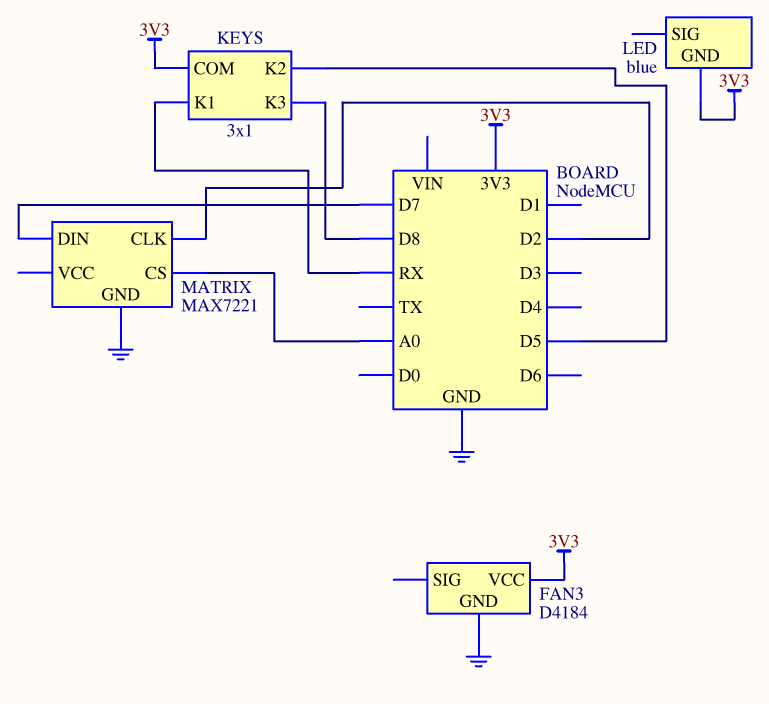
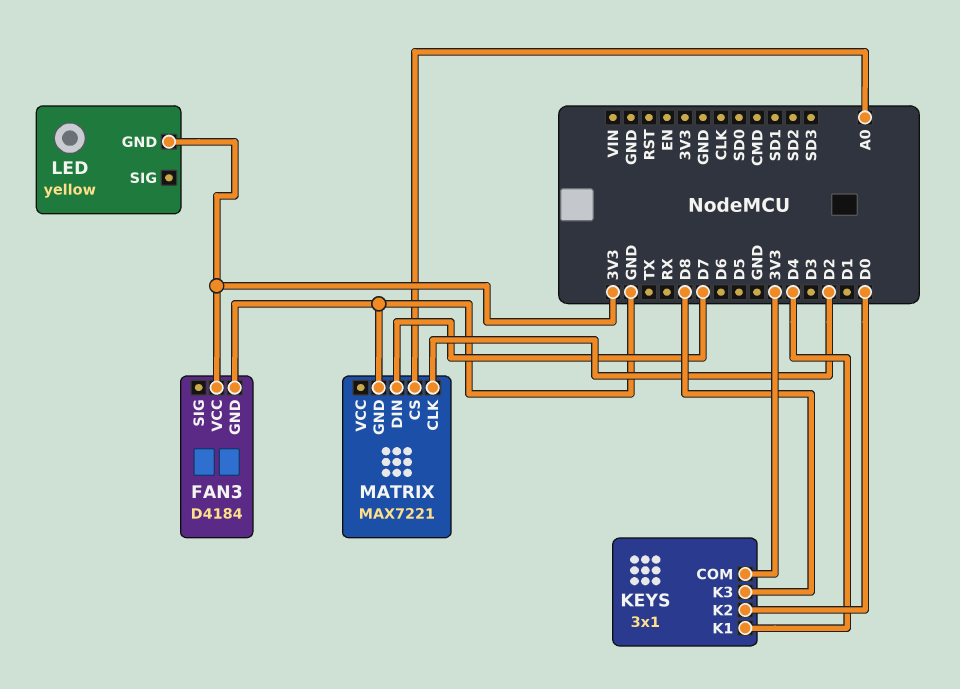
KEYS pin K1: RX -> D4
KEYS pin K2: D5 -> D0
LED: blue -> yellow

